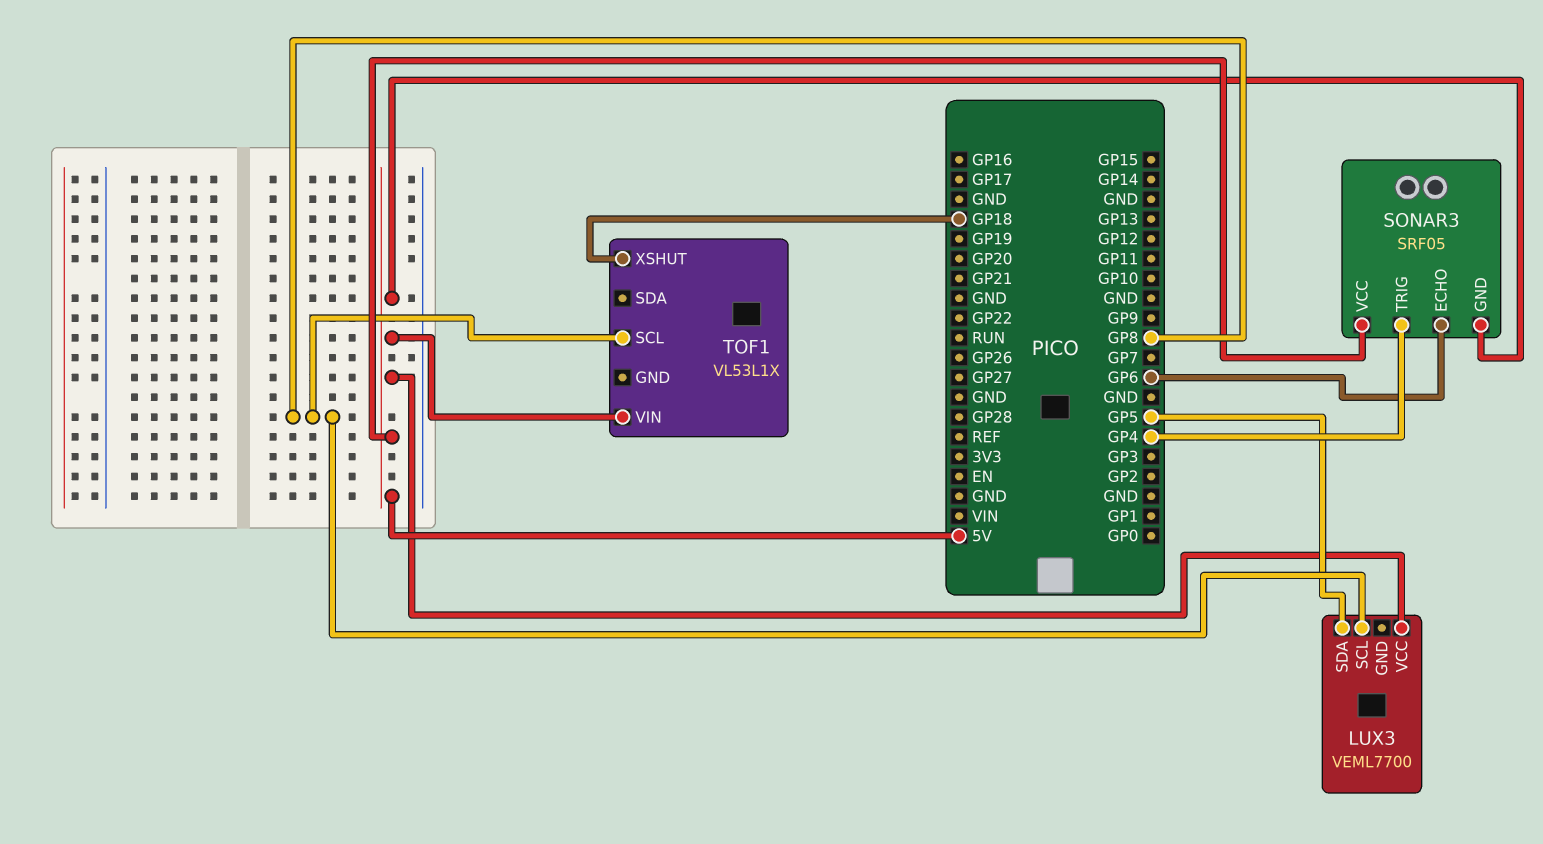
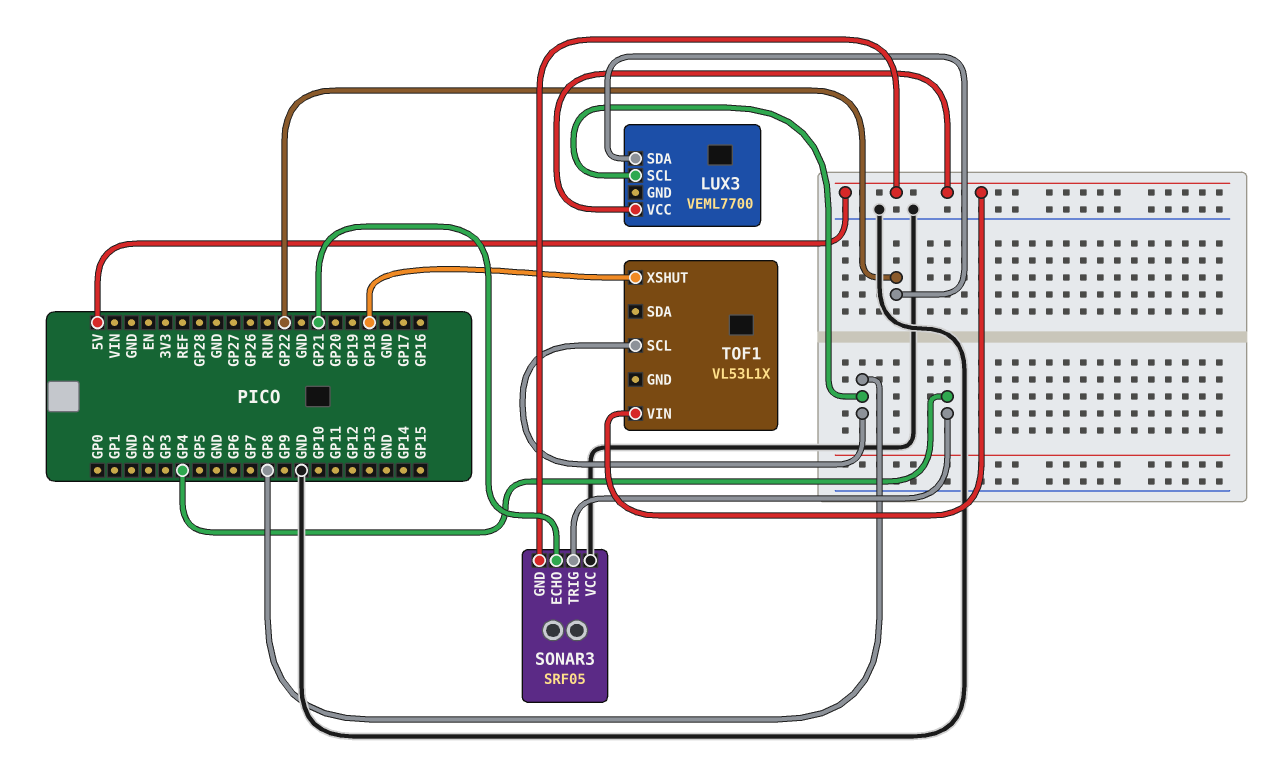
LUX3 pin SDA: GP5 -> GP22
SONAR3 pin ECHO: GP6 -> GP21
SONAR3 pin VCC: 5V -> GND

